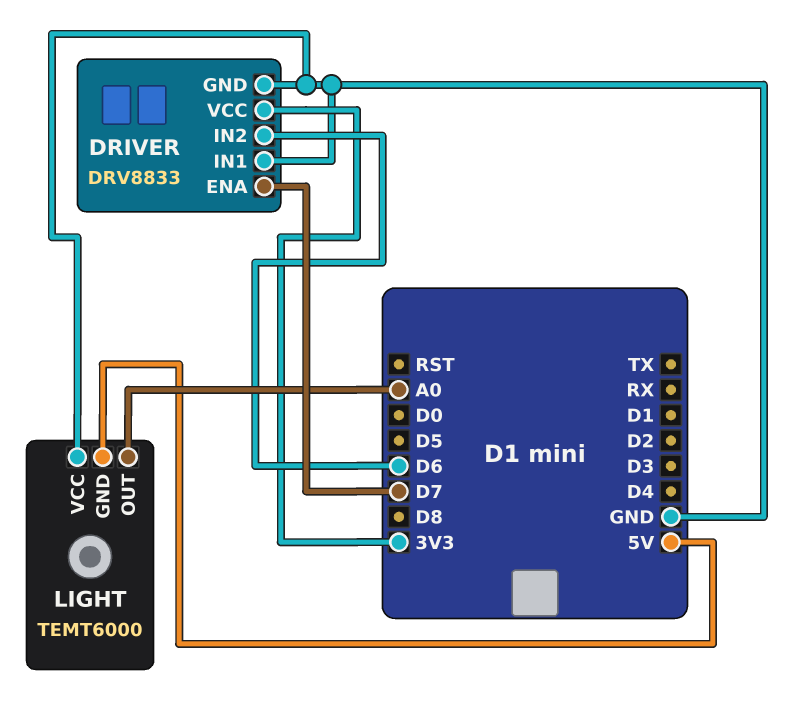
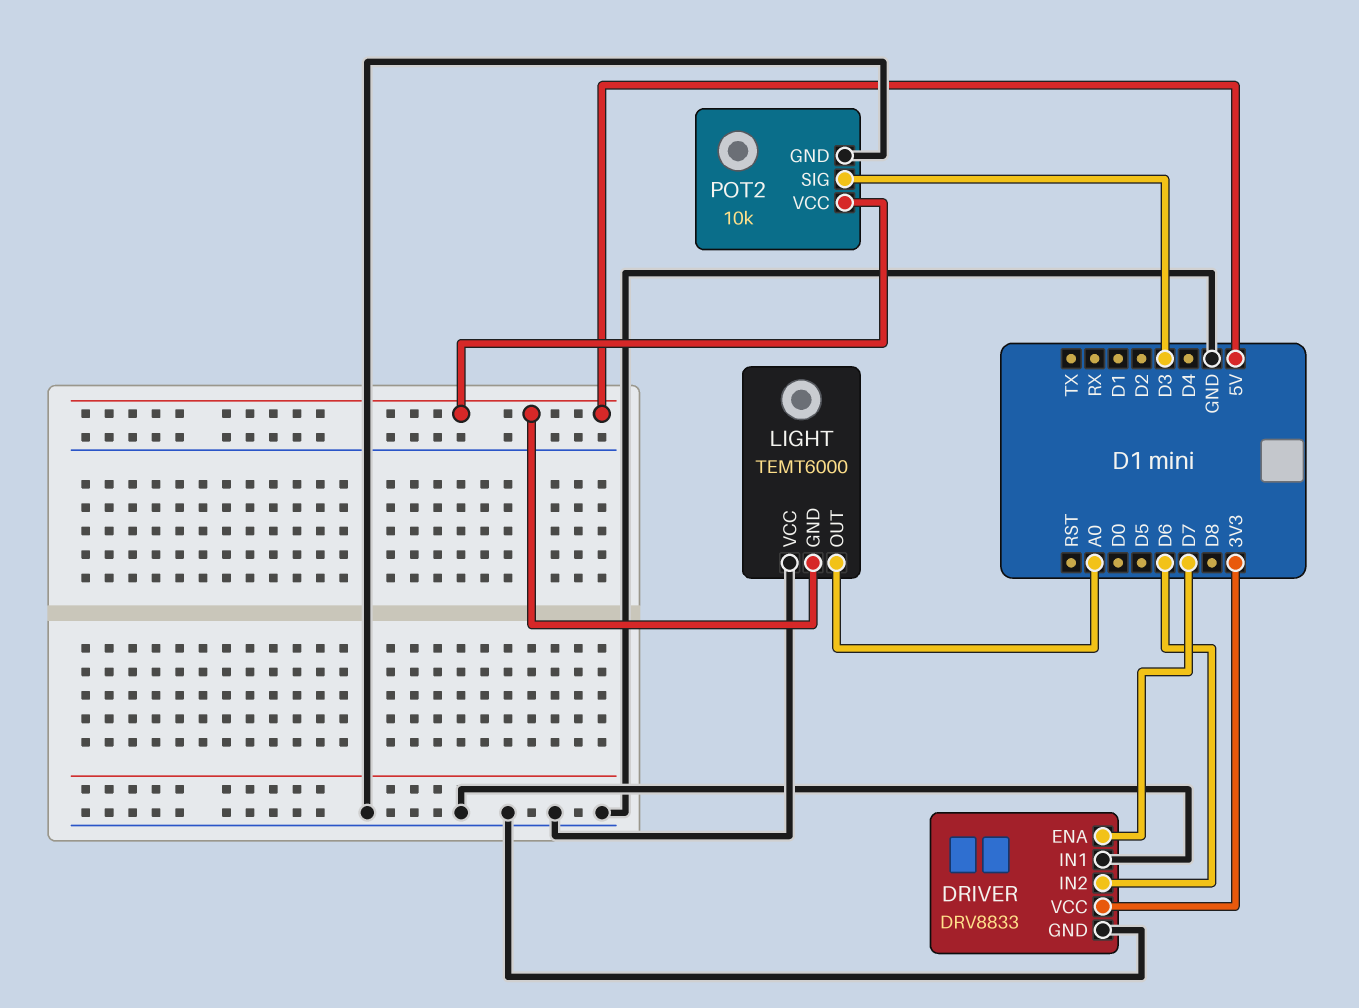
POT2: none -> 10k
POT2 pin GND: none -> GND
POT2 pin SIG: none -> D3
POT2 pin VCC: none -> 5V

